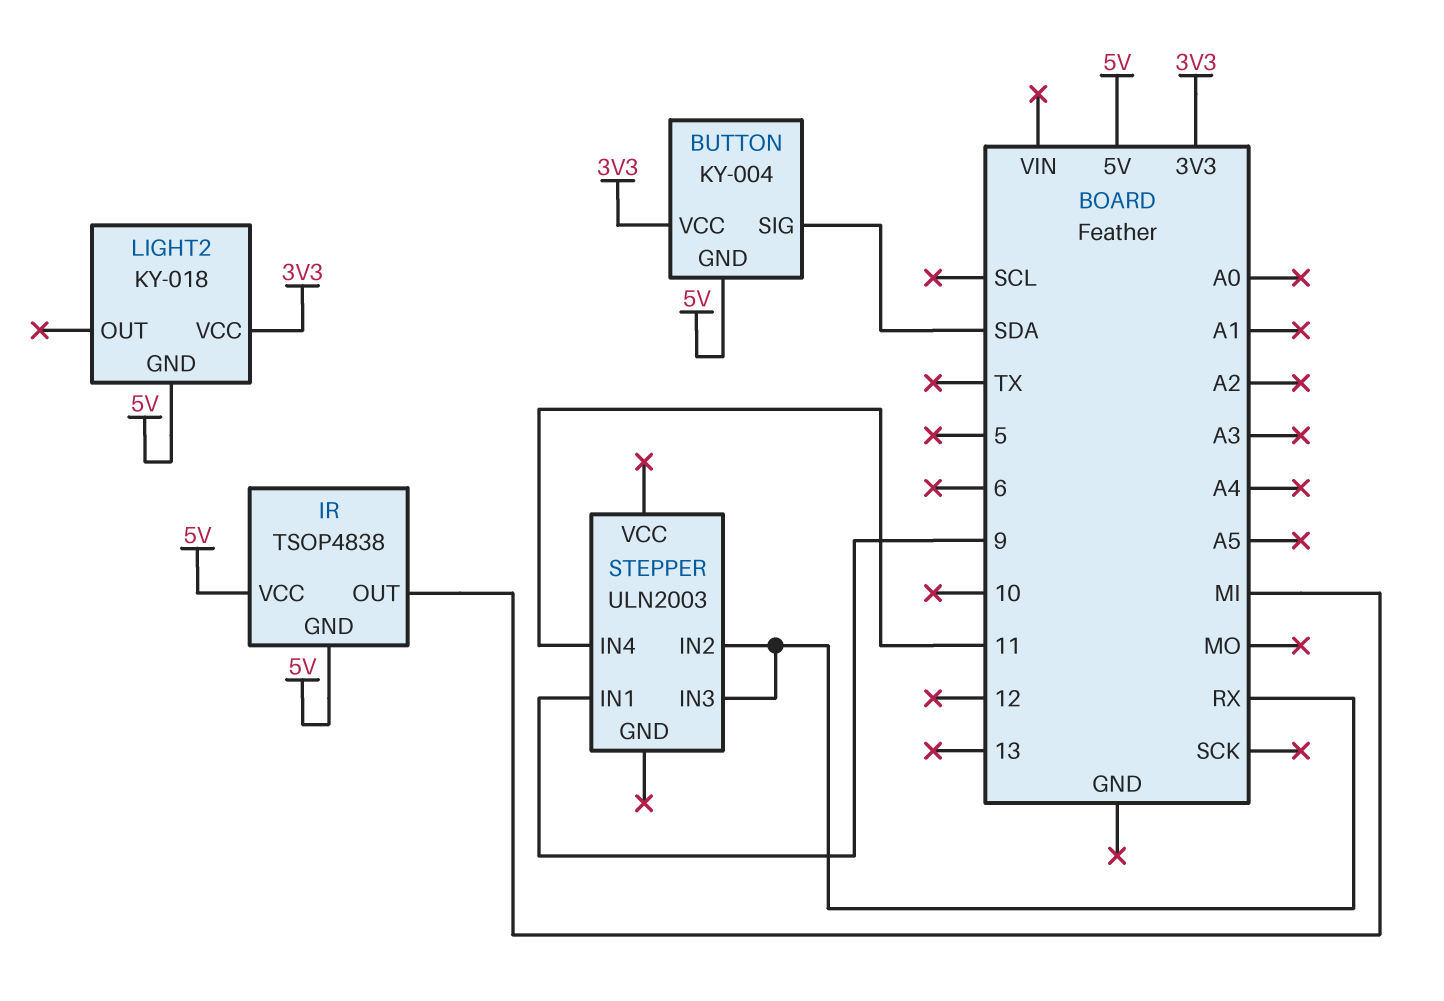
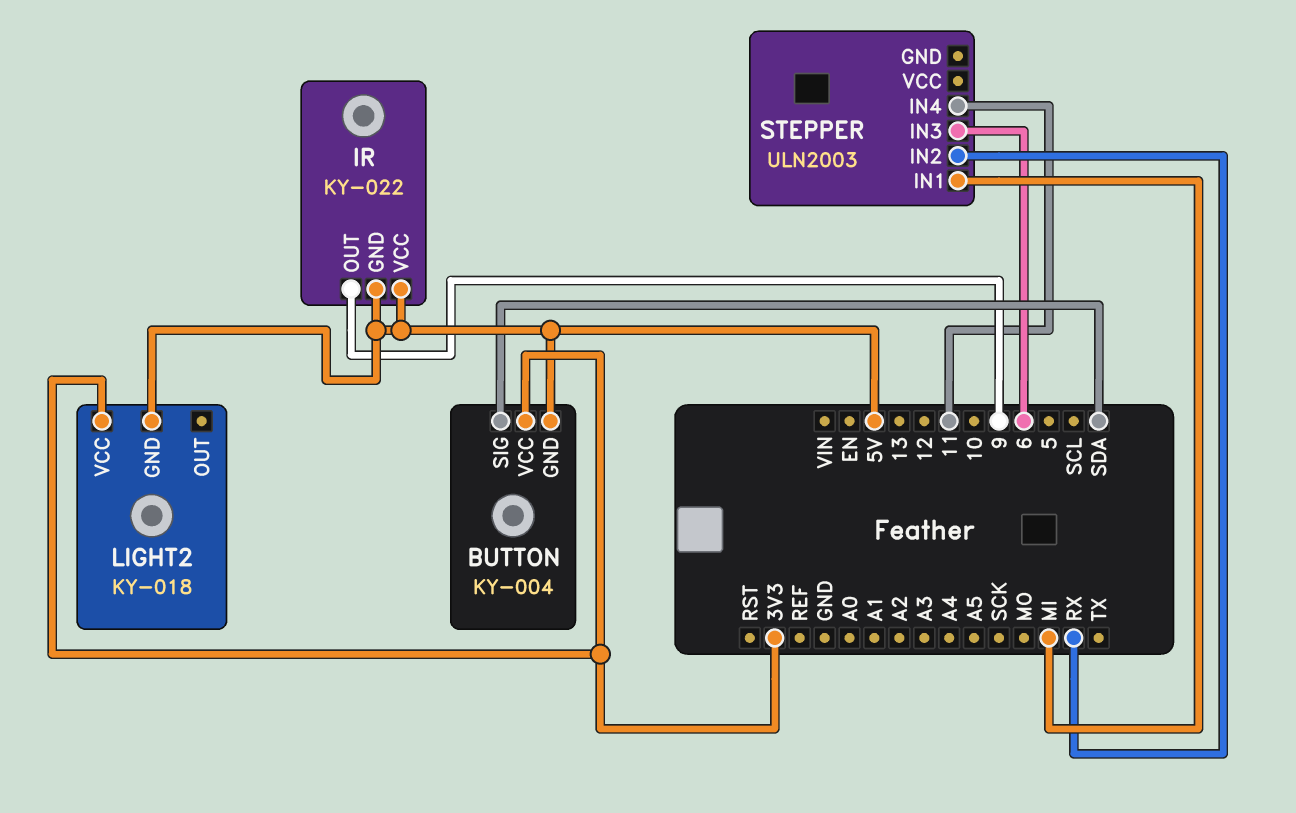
IR: TSOP4838 -> KY-022
IR pin OUT: MI -> 9
STEPPER pin IN1: 9 -> MI
STEPPER pin IN3: RX -> 6

